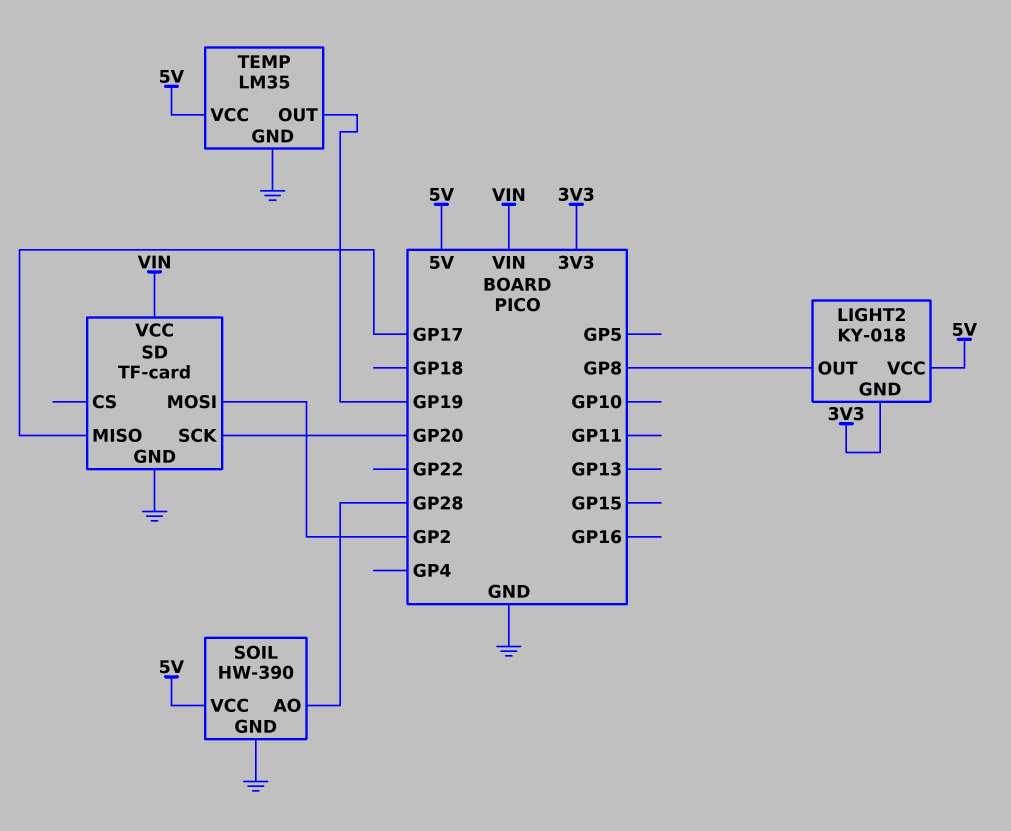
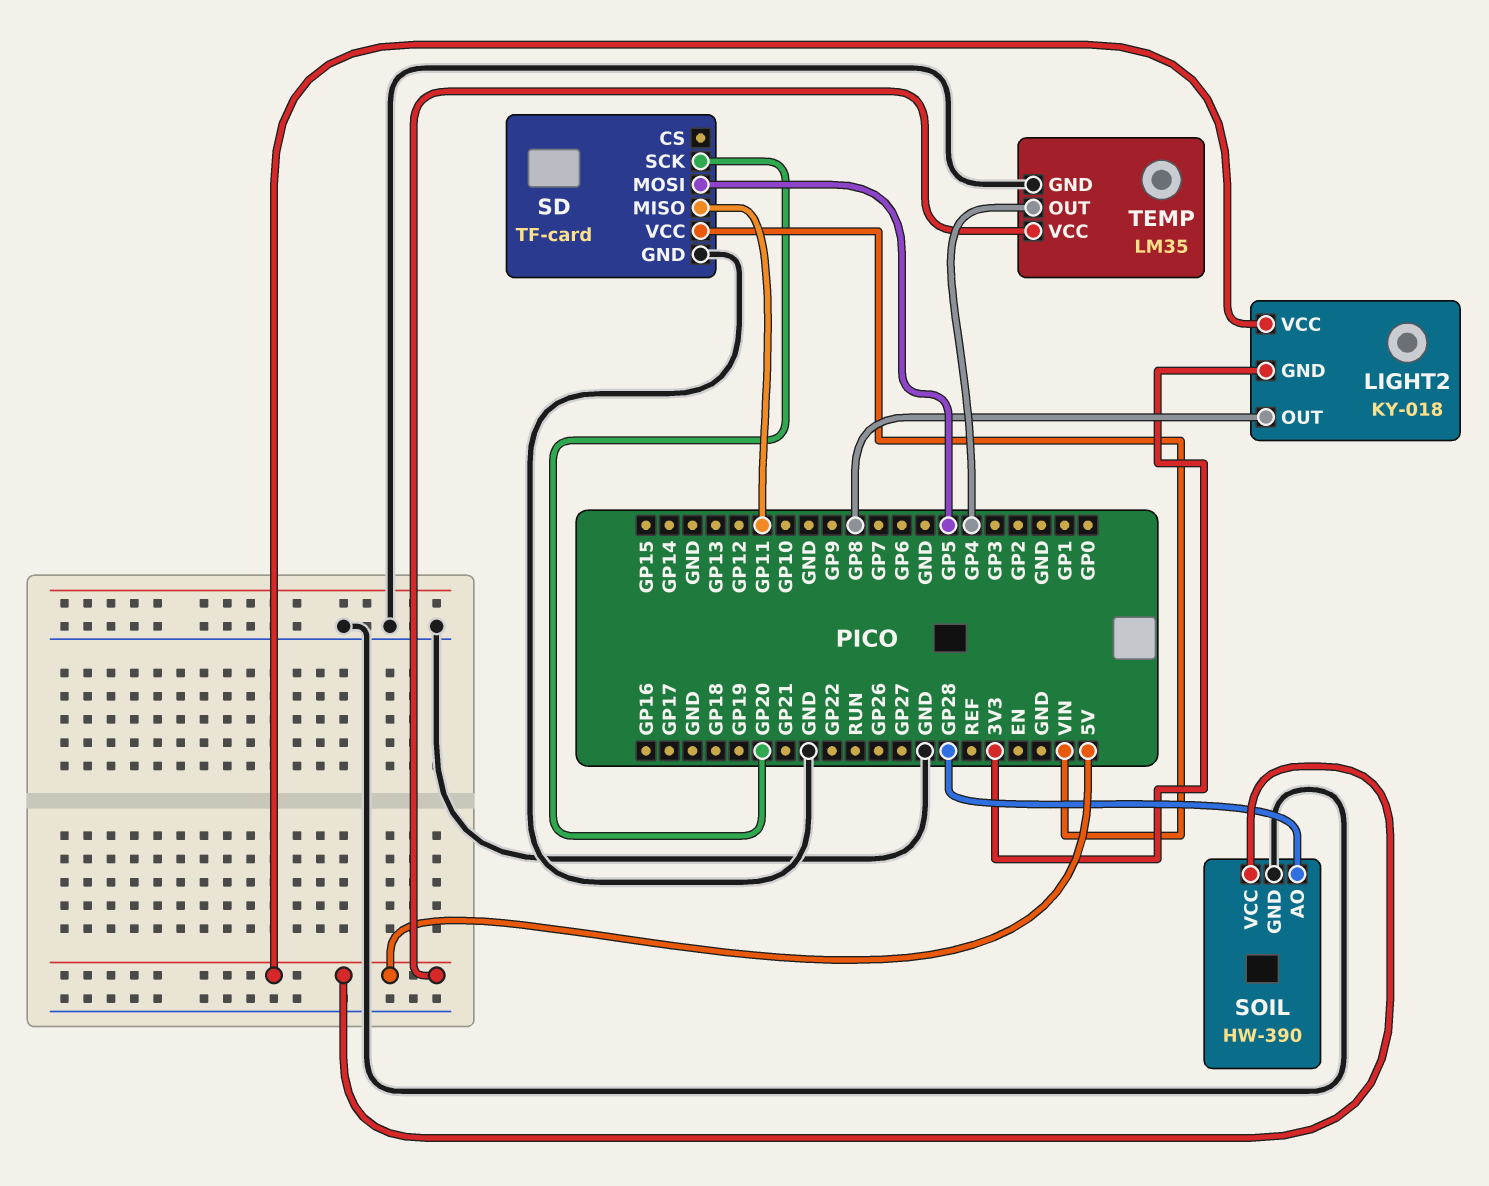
SD pin MISO: GP17 -> GP11
SD pin MOSI: GP2 -> GP5
TEMP pin OUT: GP19 -> GP4

